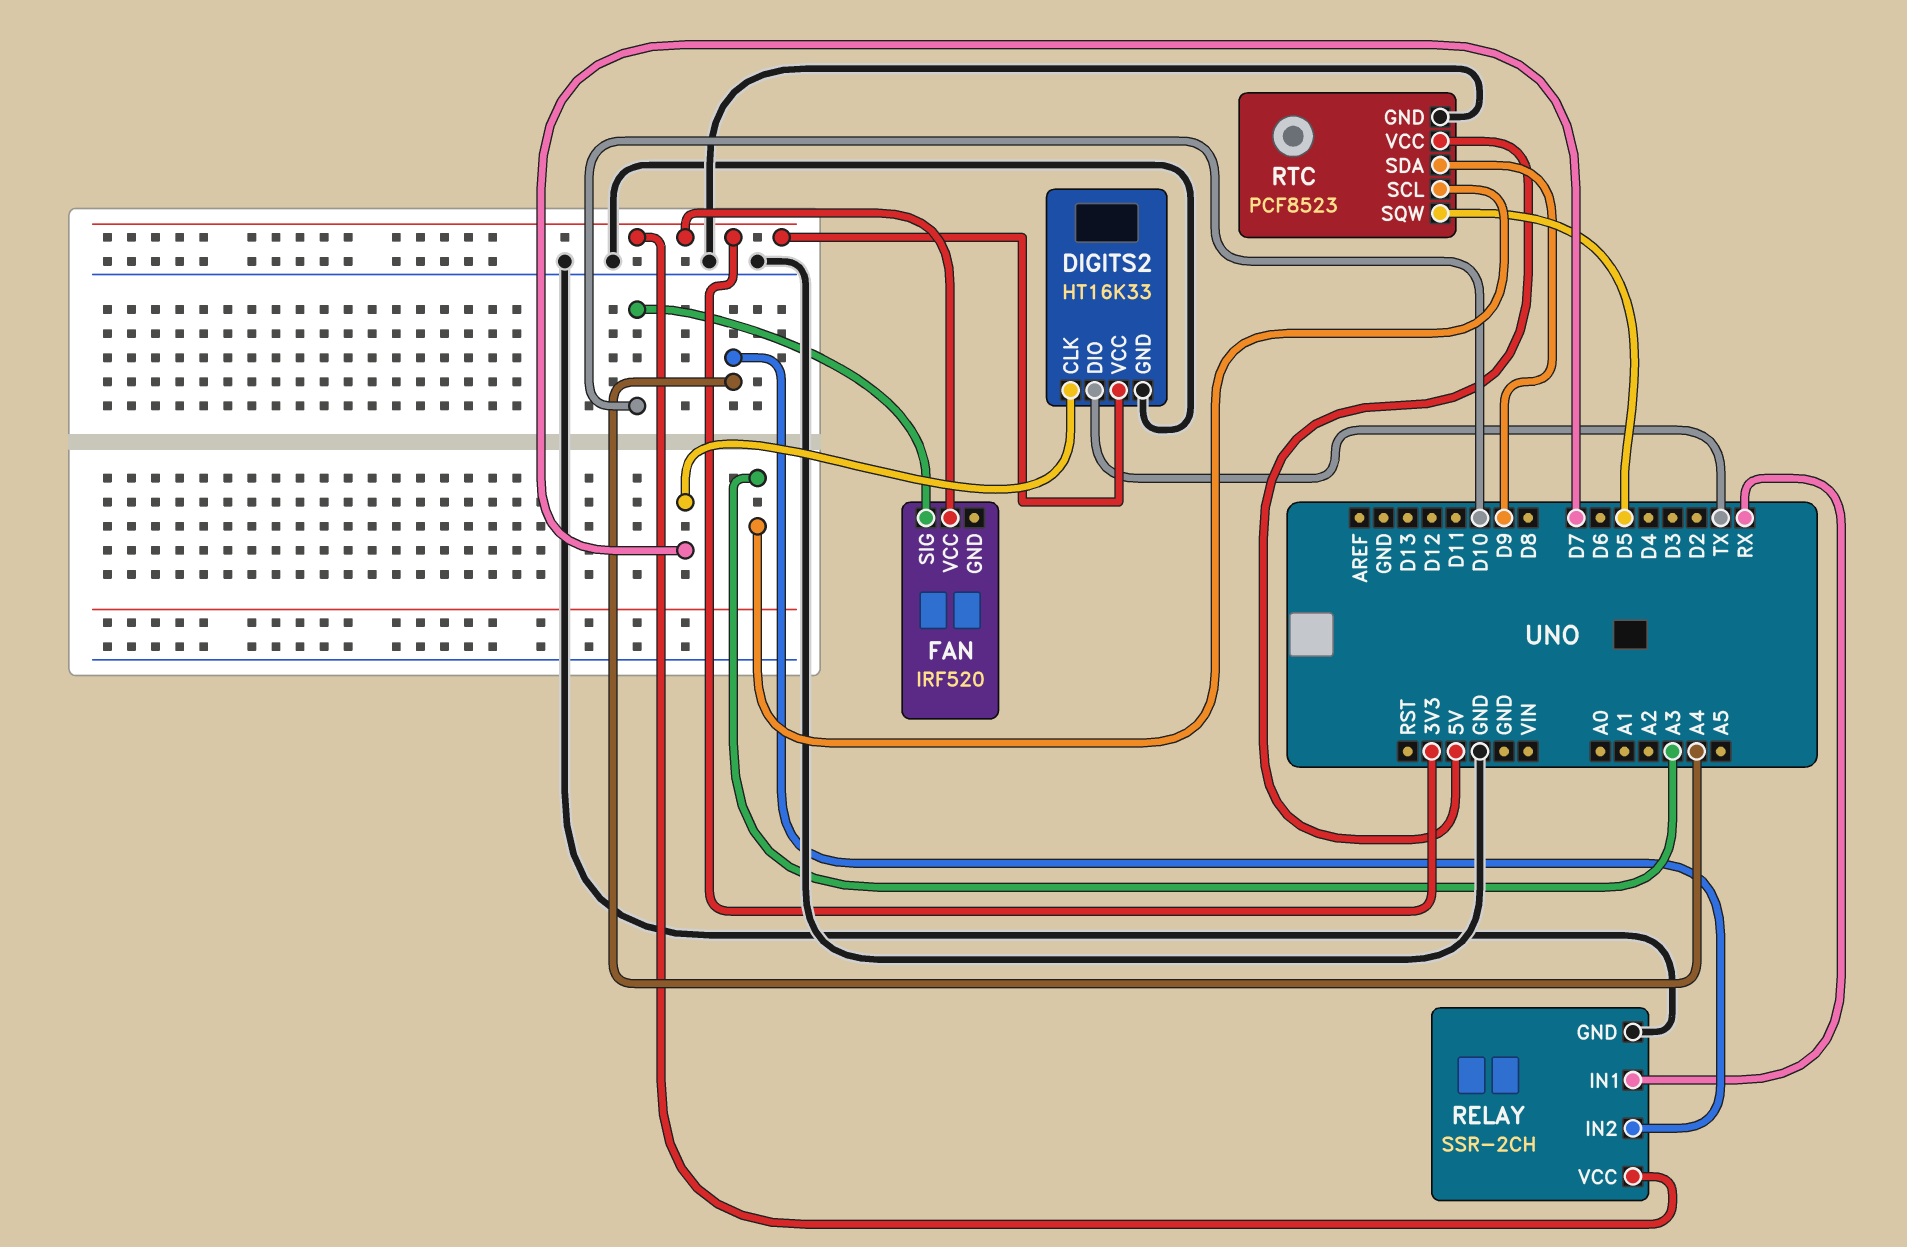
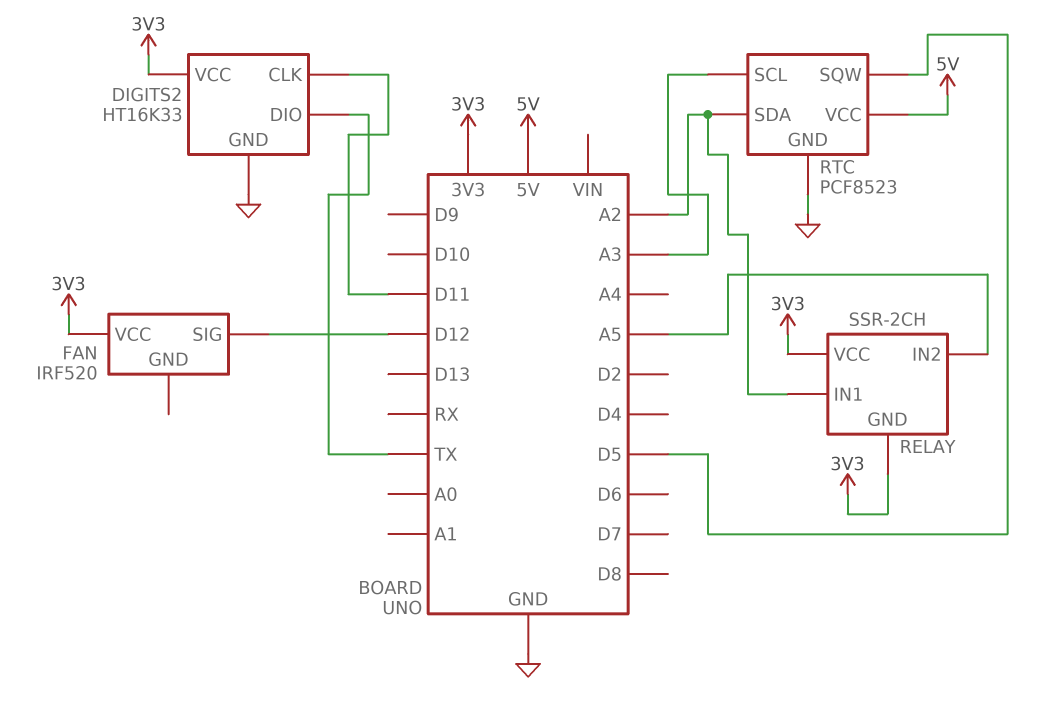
DIGITS2 pin CLK: D7 -> D11
FAN pin SIG: D10 -> D12
RELAY pin GND: GND -> 3V3
RELAY pin IN1: RX -> A2
RELAY pin IN2: A4 -> A5
RTC pin SDA: D9 -> A2

